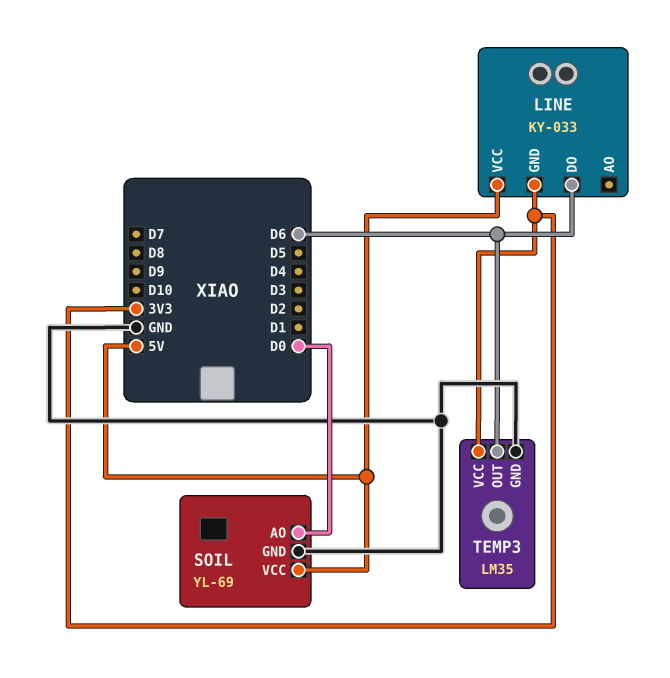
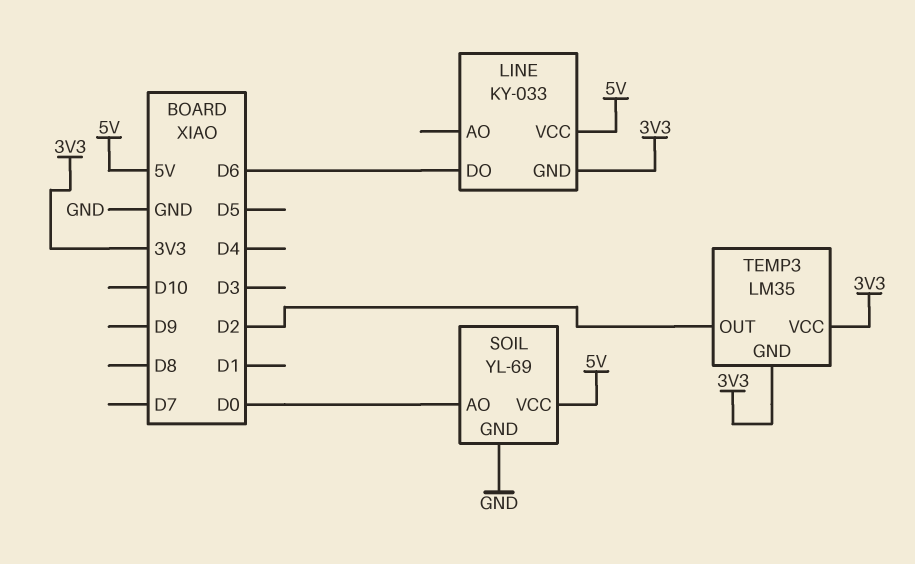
TEMP3 pin GND: GND -> 3V3
TEMP3 pin OUT: D6 -> D2

